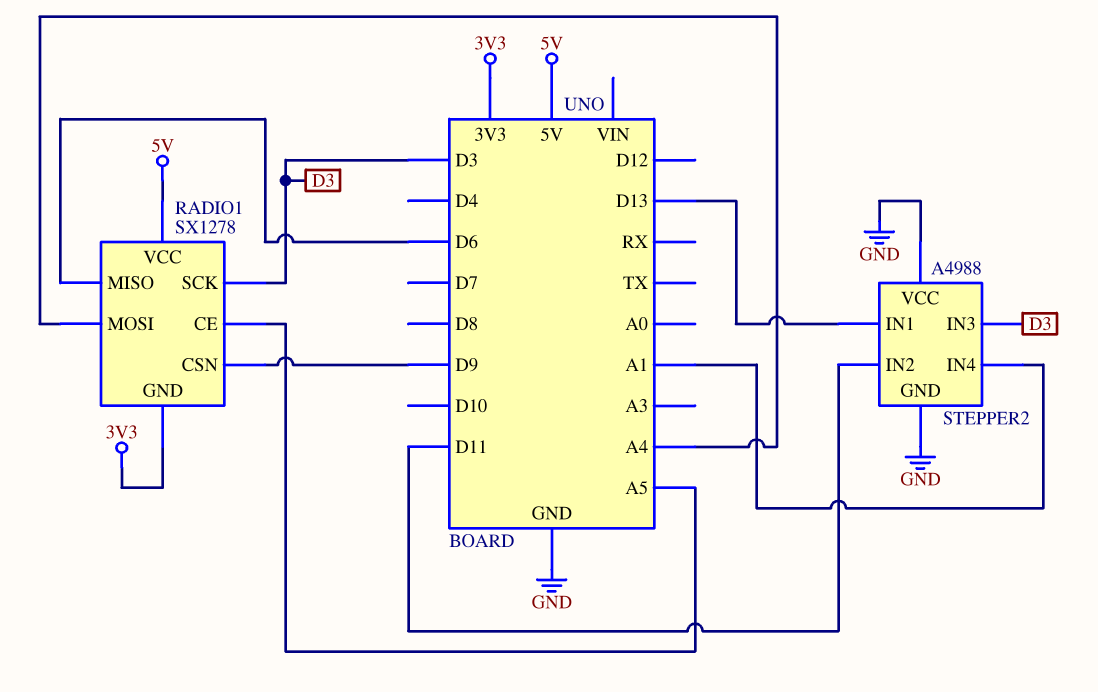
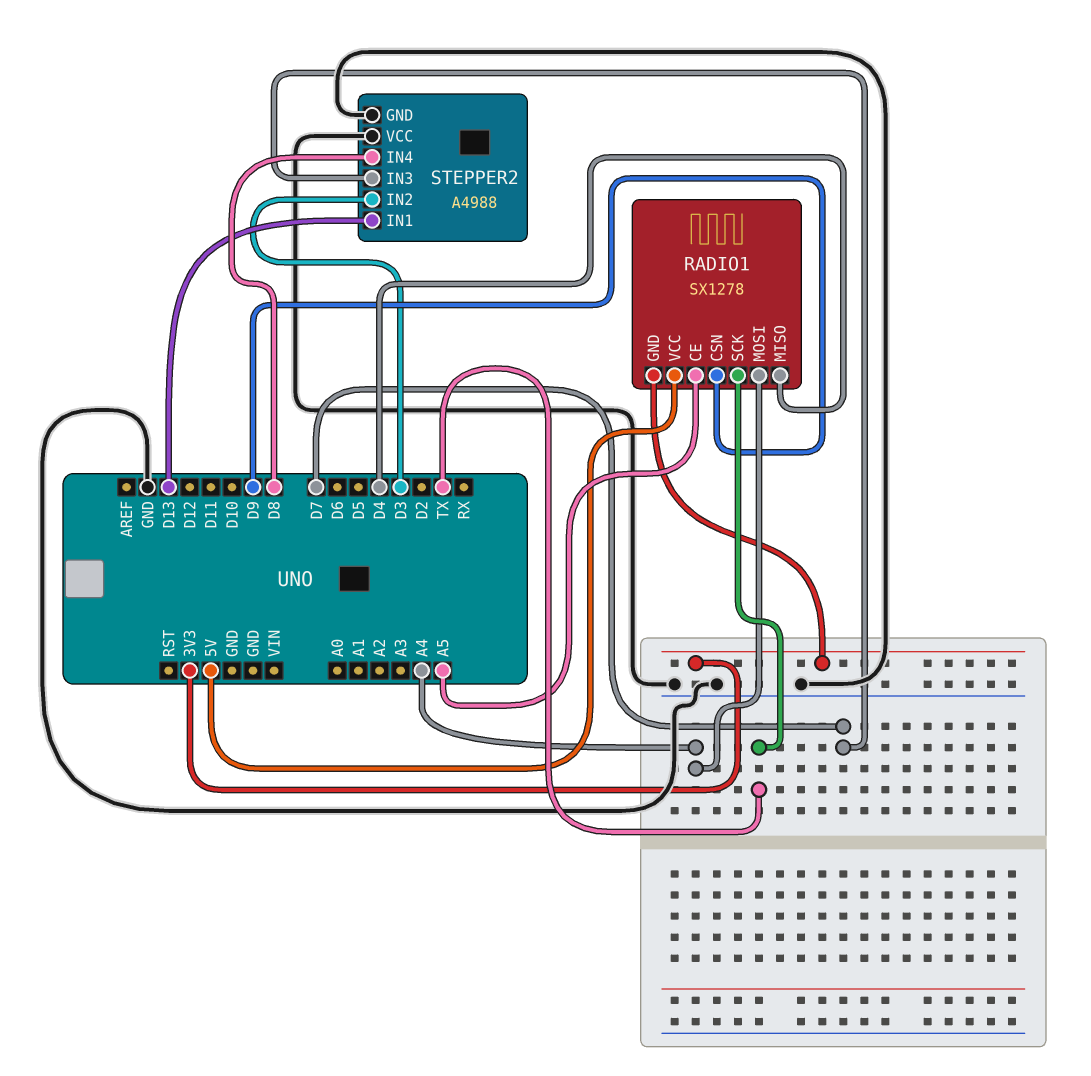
RADIO1 pin MISO: D6 -> D4
RADIO1 pin SCK: D3 -> TX
STEPPER2 pin IN2: D11 -> D3
STEPPER2 pin IN3: D3 -> D7
STEPPER2 pin IN4: A1 -> D8

